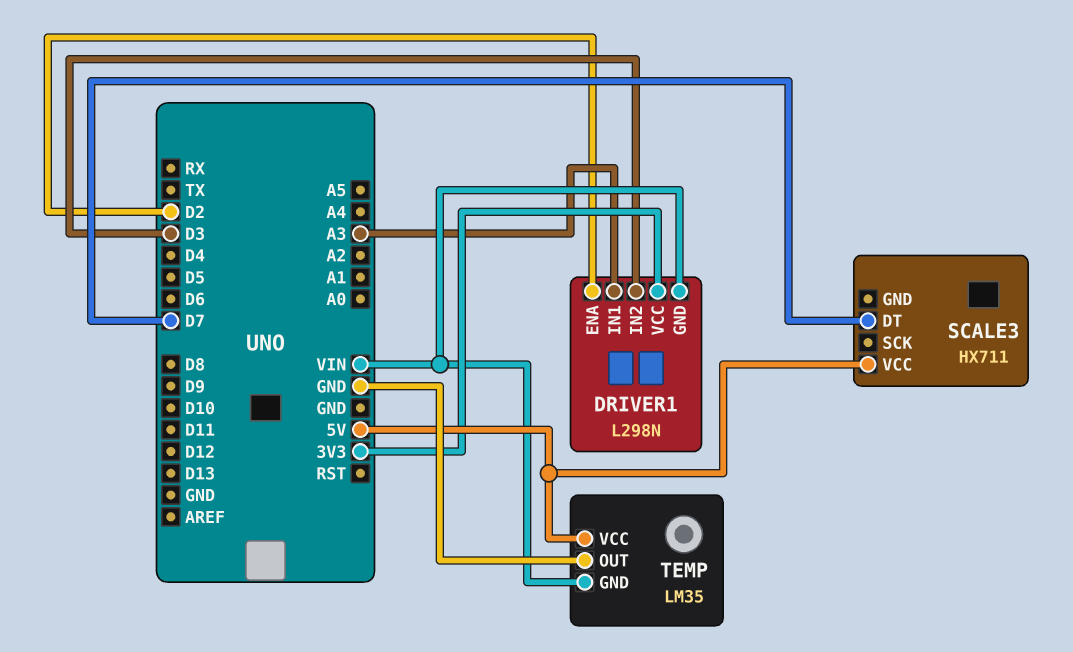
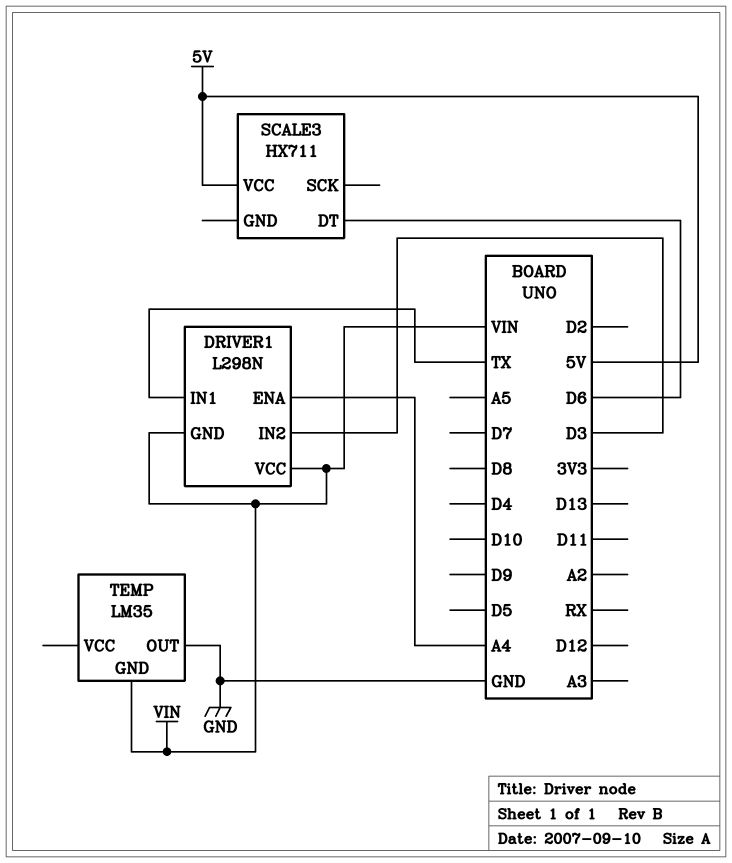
DRIVER1 pin ENA: D2 -> A4
DRIVER1 pin IN1: A3 -> TX
DRIVER1 pin VCC: 3V3 -> VIN
SCALE3 pin DT: D7 -> D6
TEMP pin VCC: 5V -> none

